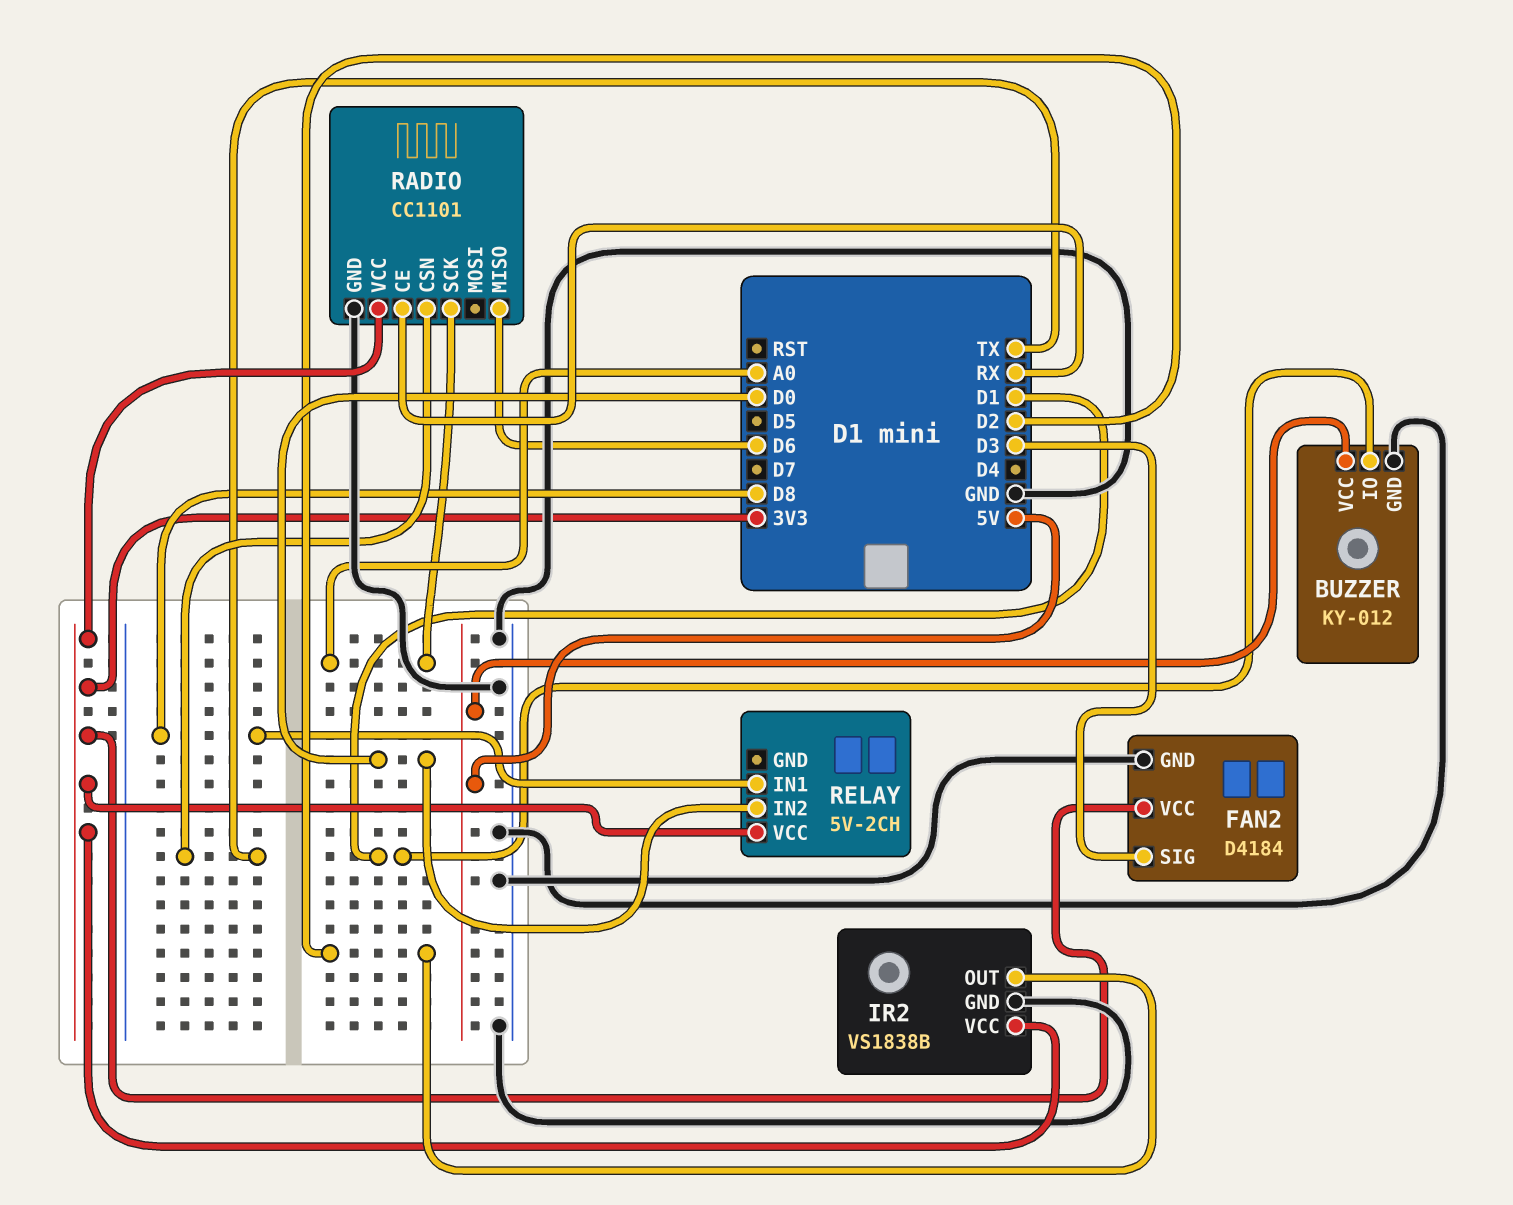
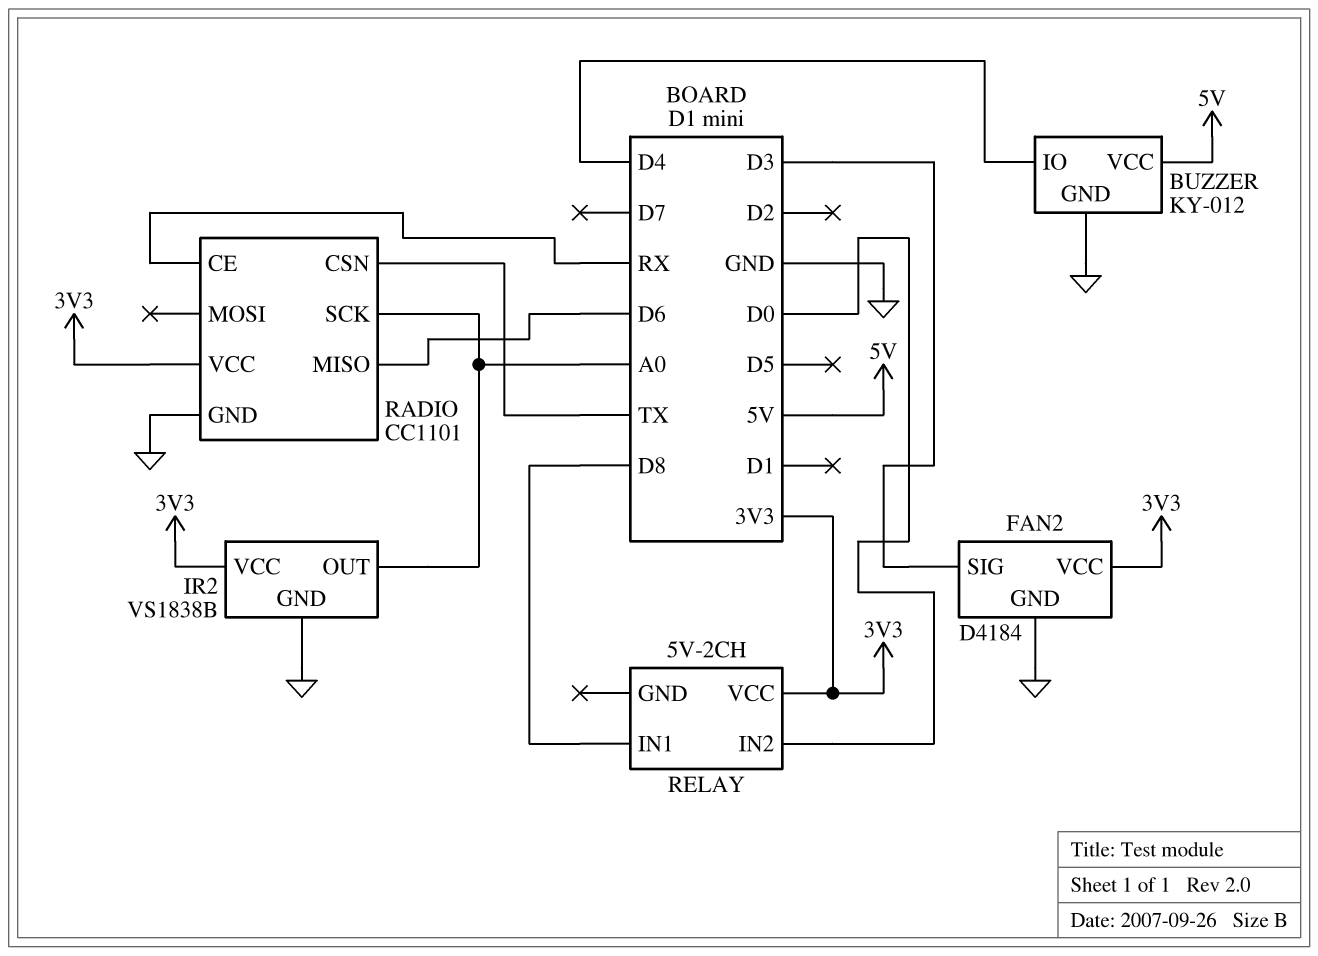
BUZZER pin IO: D1 -> D4
IR2 pin OUT: D2 -> A0

